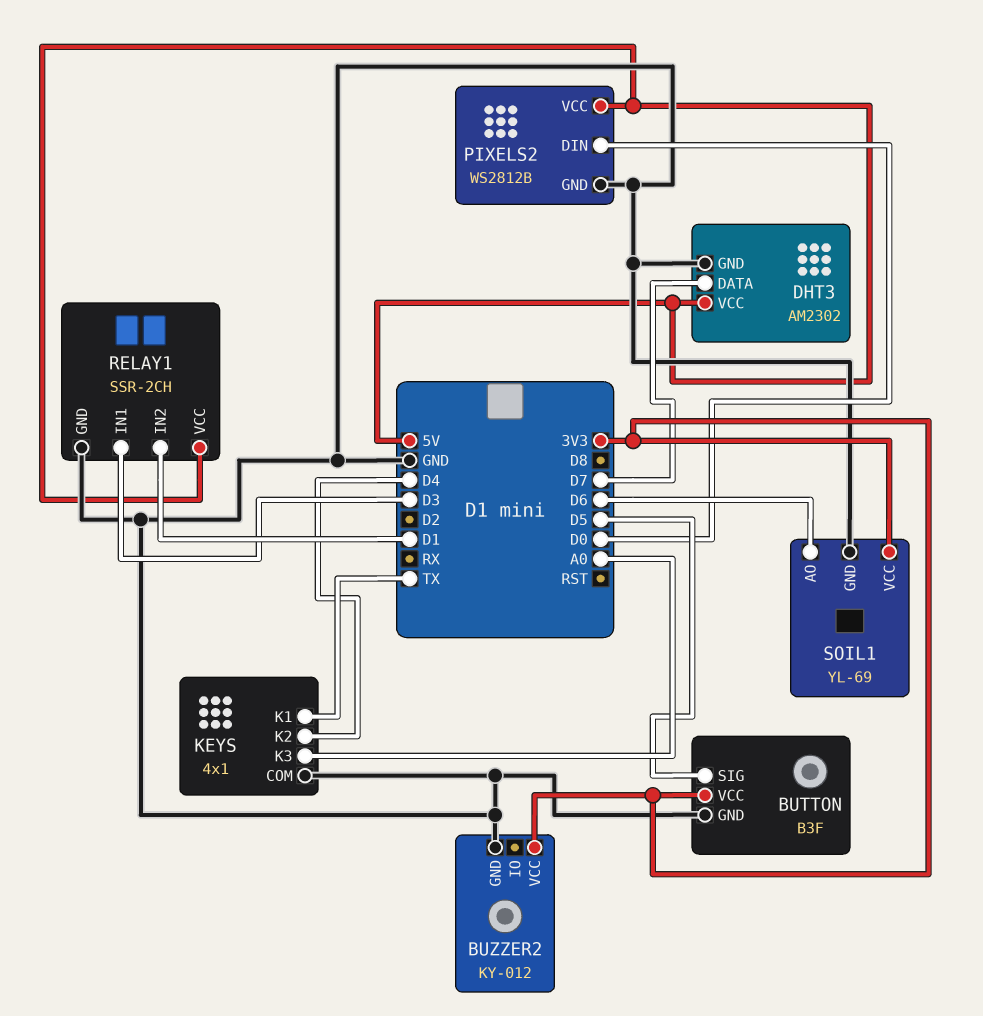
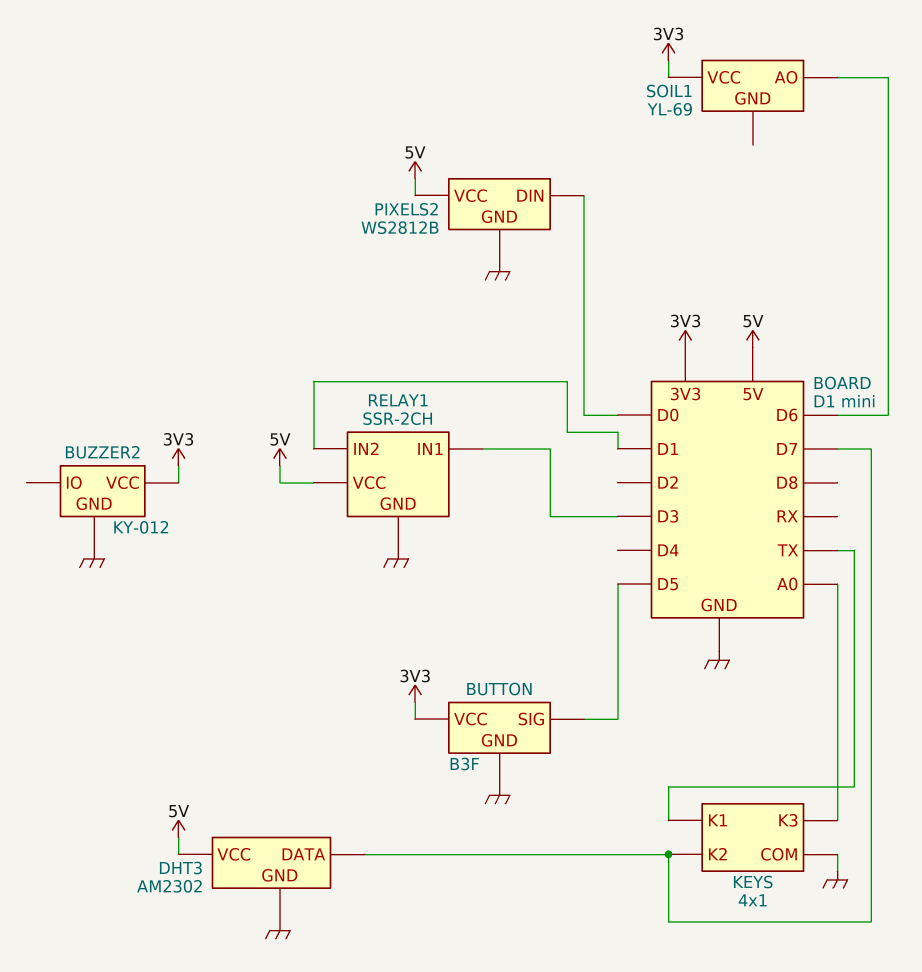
KEYS pin K2: D4 -> D7
SOIL1 pin GND: GND -> none

